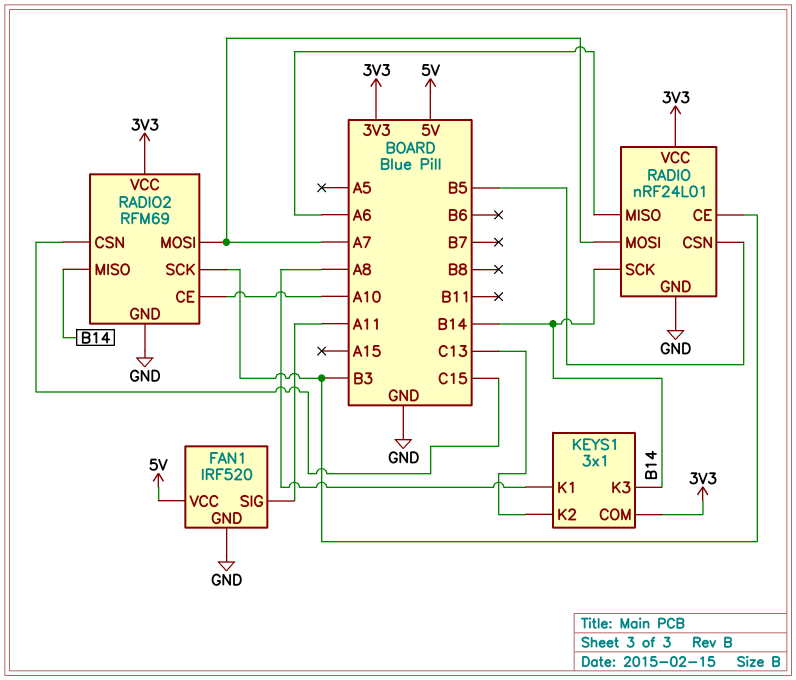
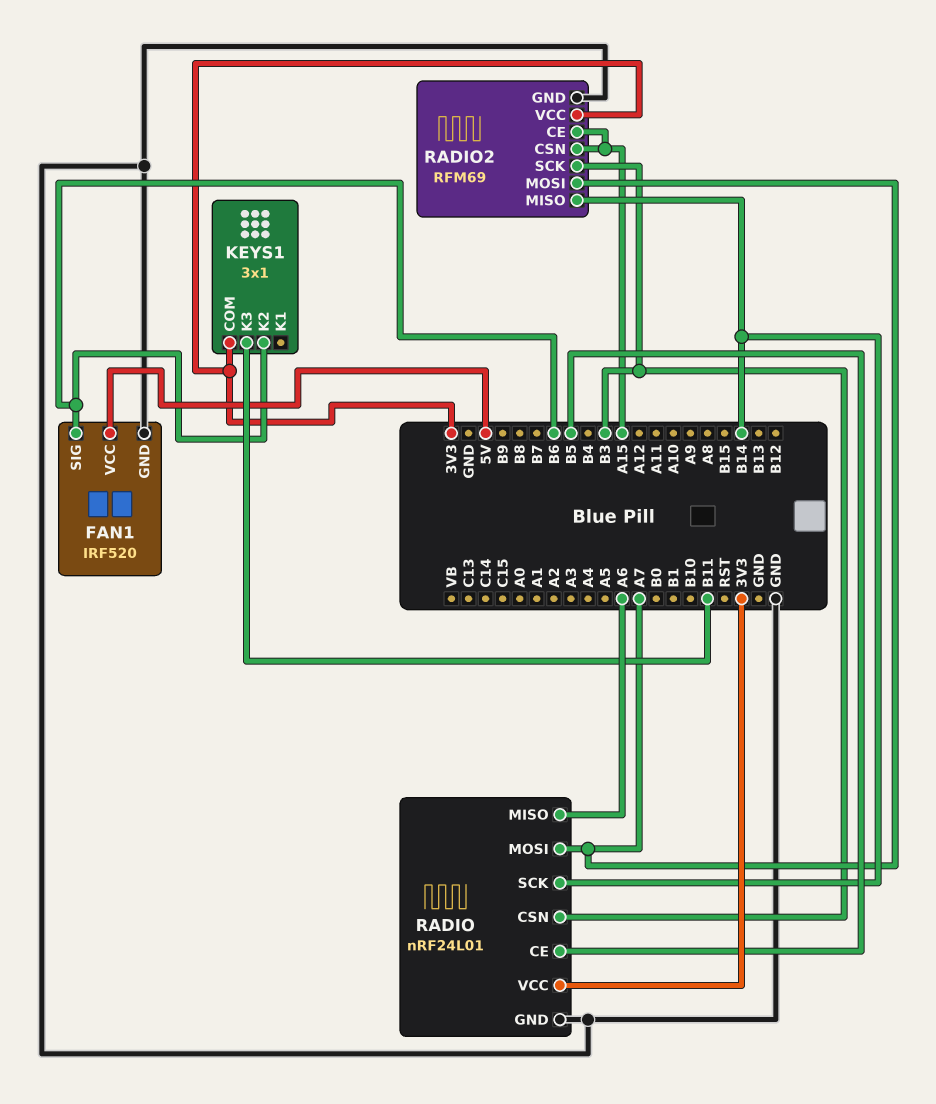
FAN1 pin SIG: A11 -> B6
KEYS1 pin K1: A8 -> none
KEYS1 pin K2: C13 -> B6
KEYS1 pin K3: B14 -> B11
RADIO pin CE: B3 -> B5
RADIO pin CSN: B5 -> B3
RADIO2 pin CE: A10 -> A15
RADIO2 pin CSN: C15 -> A15

